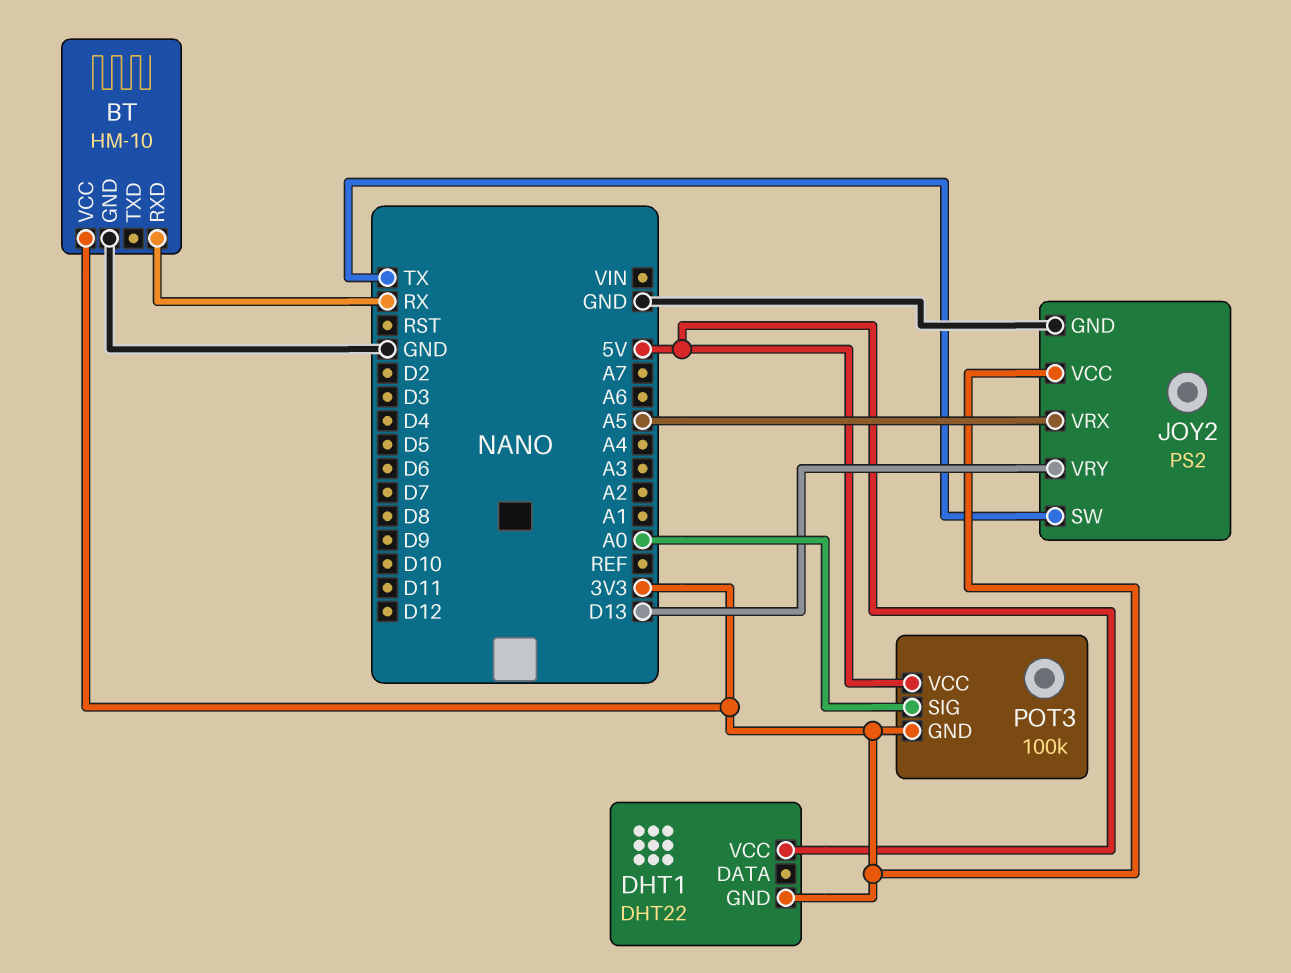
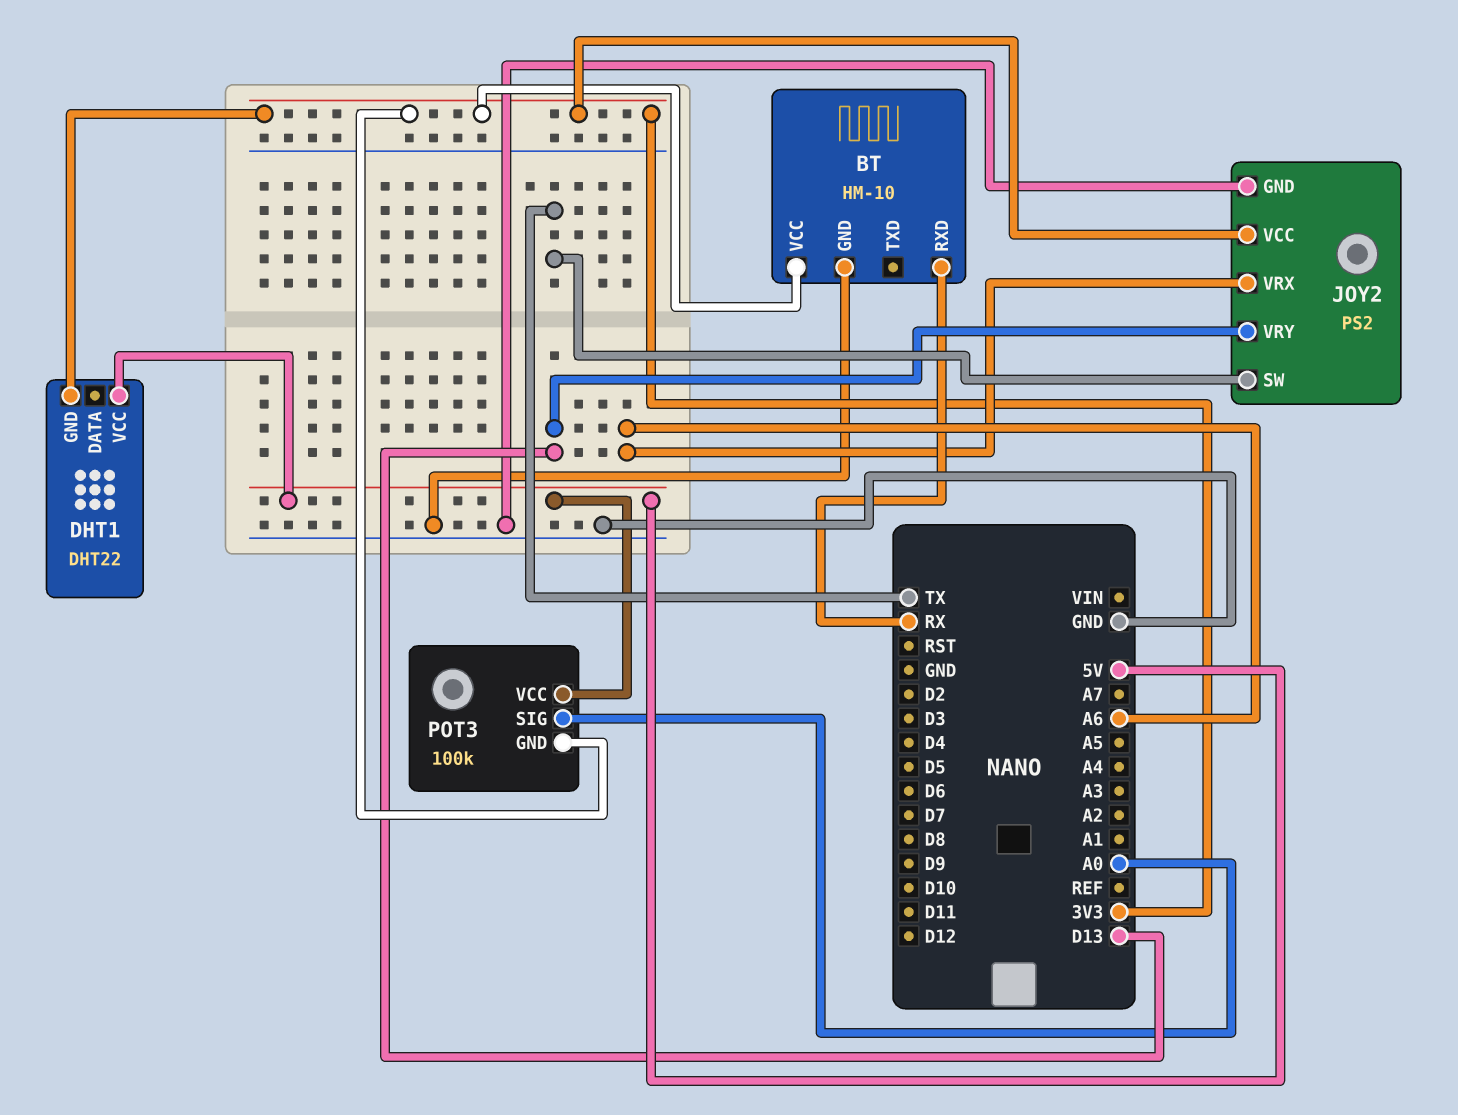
JOY2 pin VRX: A5 -> A6

